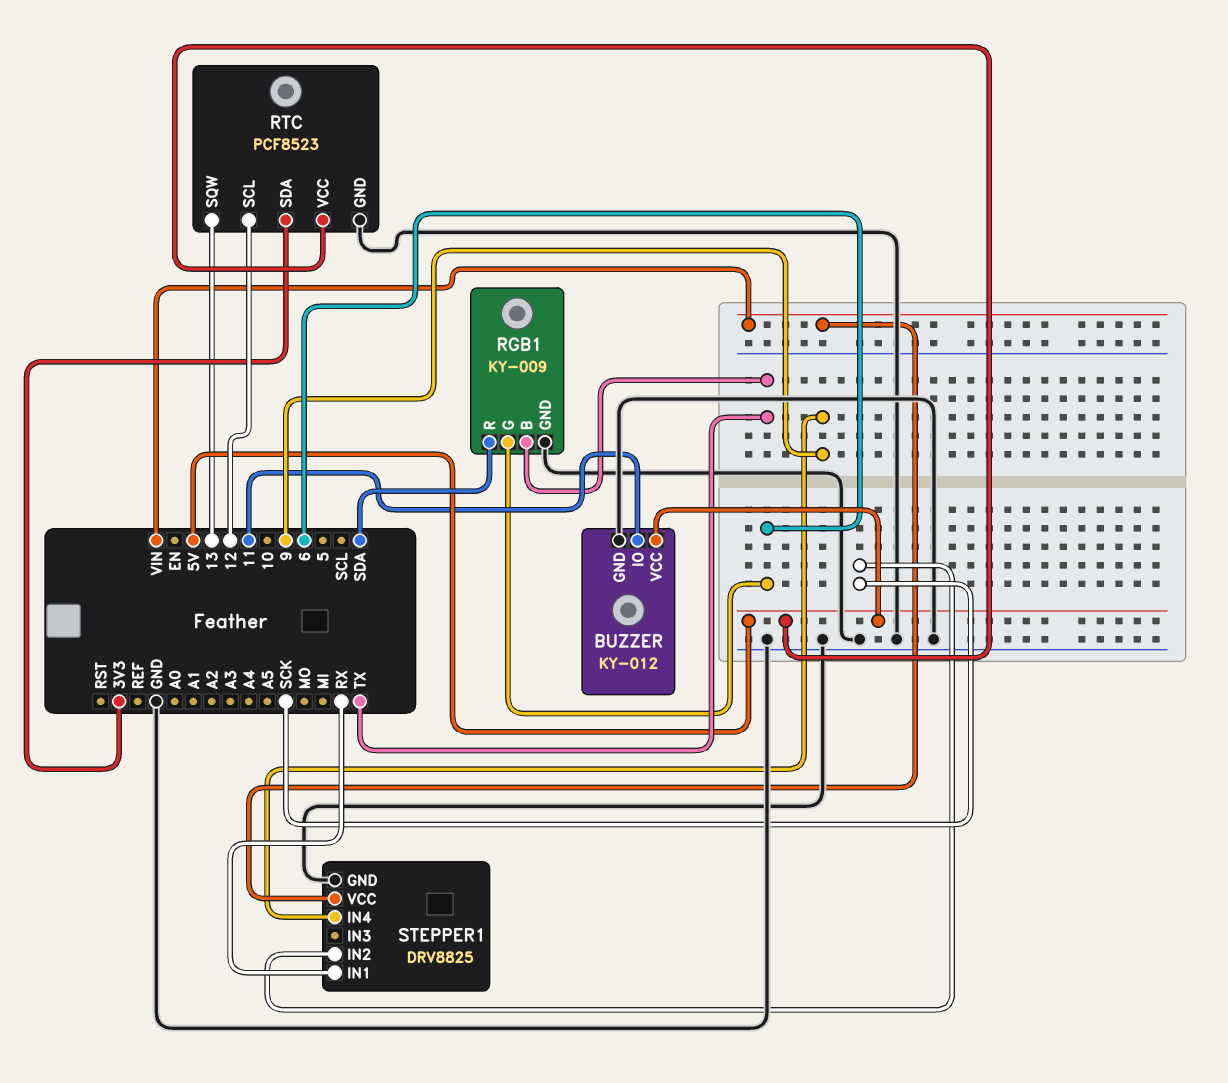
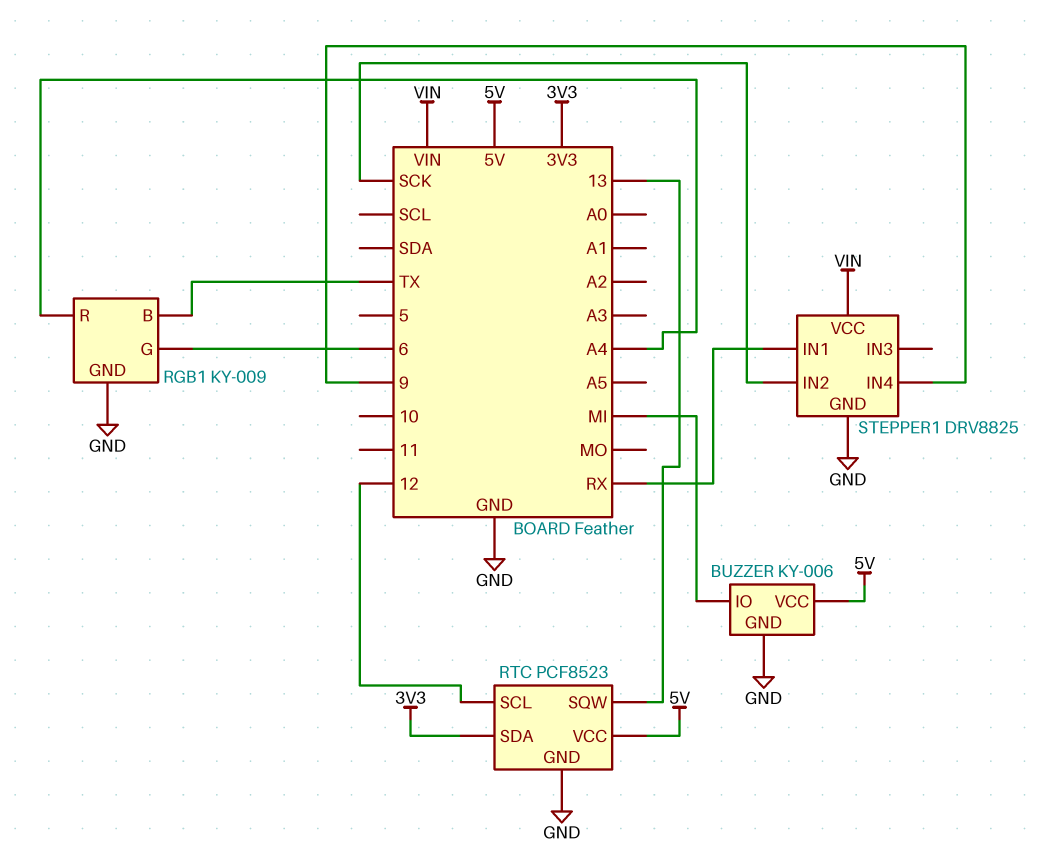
BUZZER: KY-012 -> KY-006
BUZZER pin IO: 11 -> MI
RGB1 pin R: SDA -> A4

